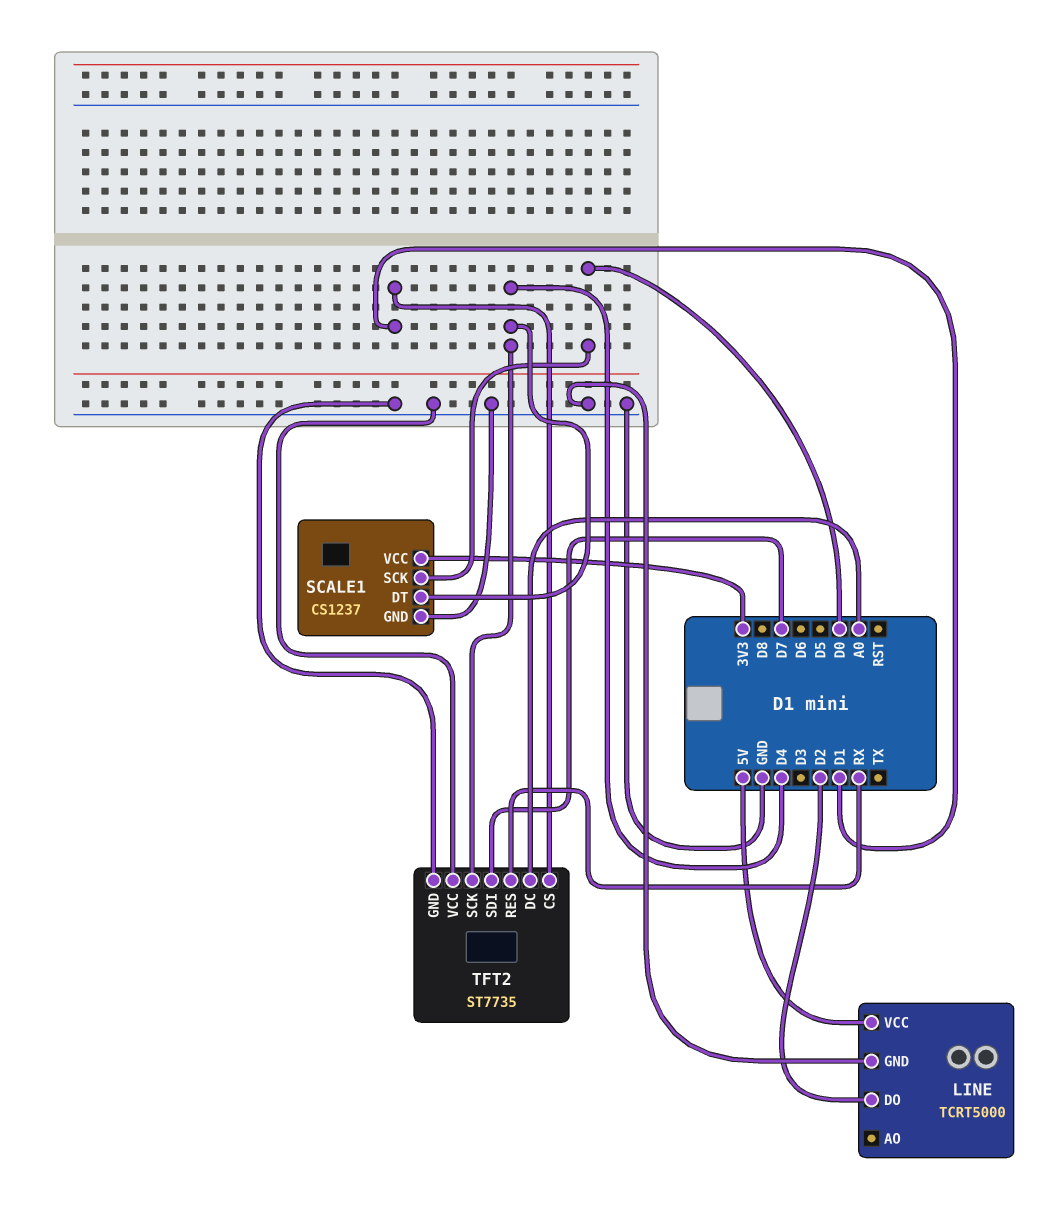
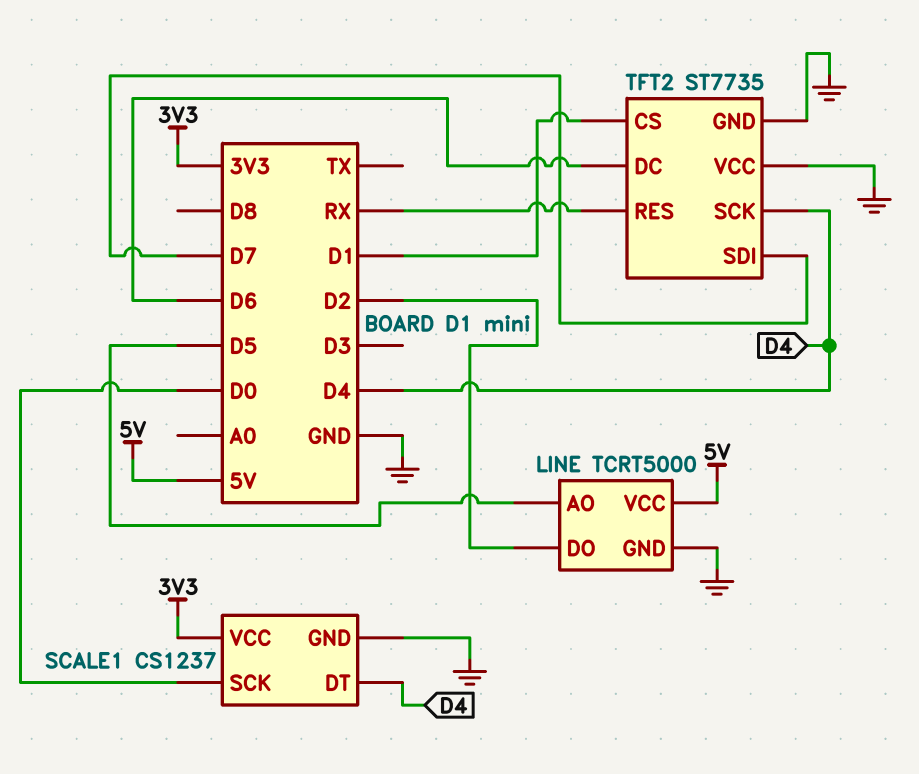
LINE pin AO: none -> D5
TFT2 pin DC: A0 -> D6

